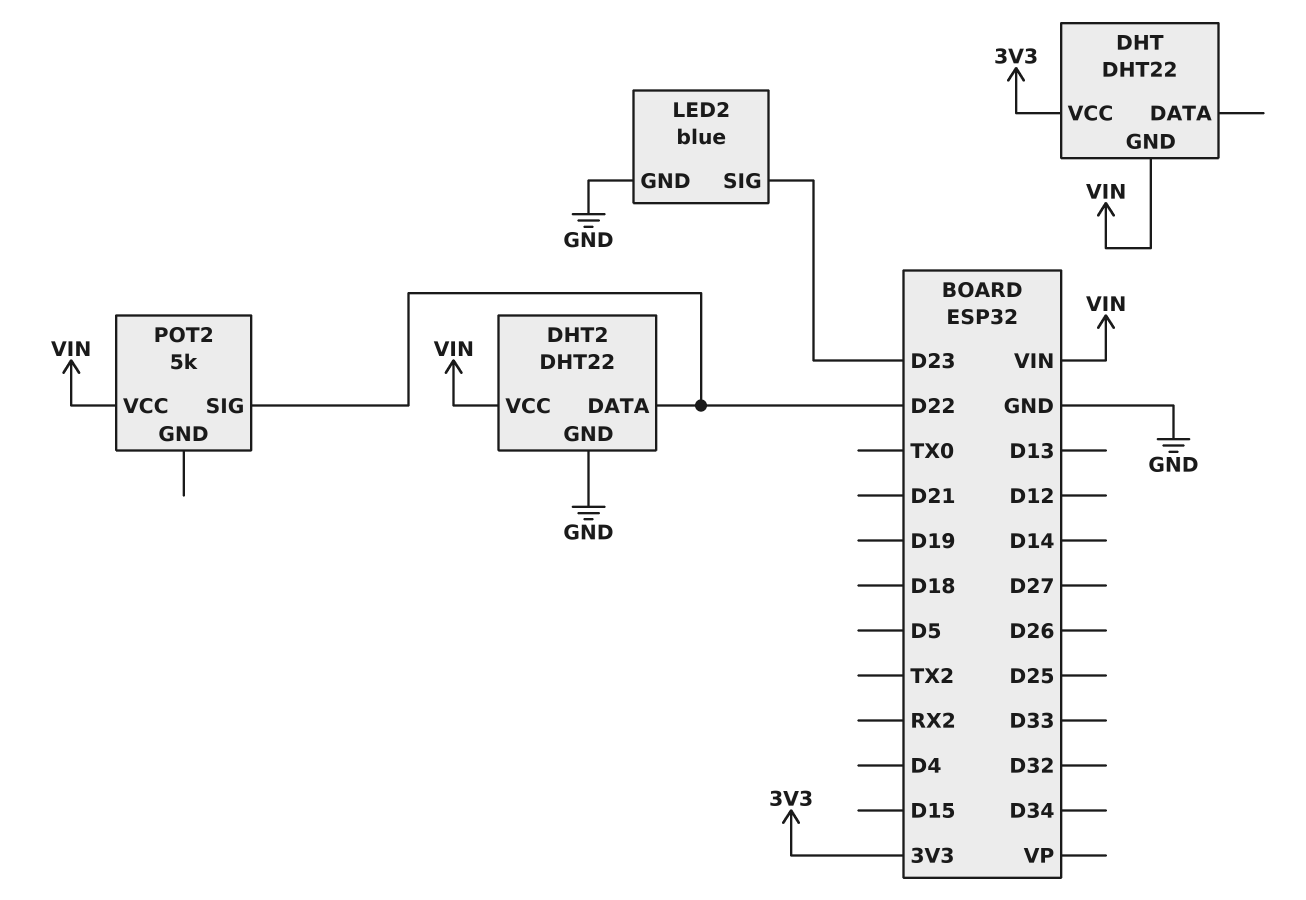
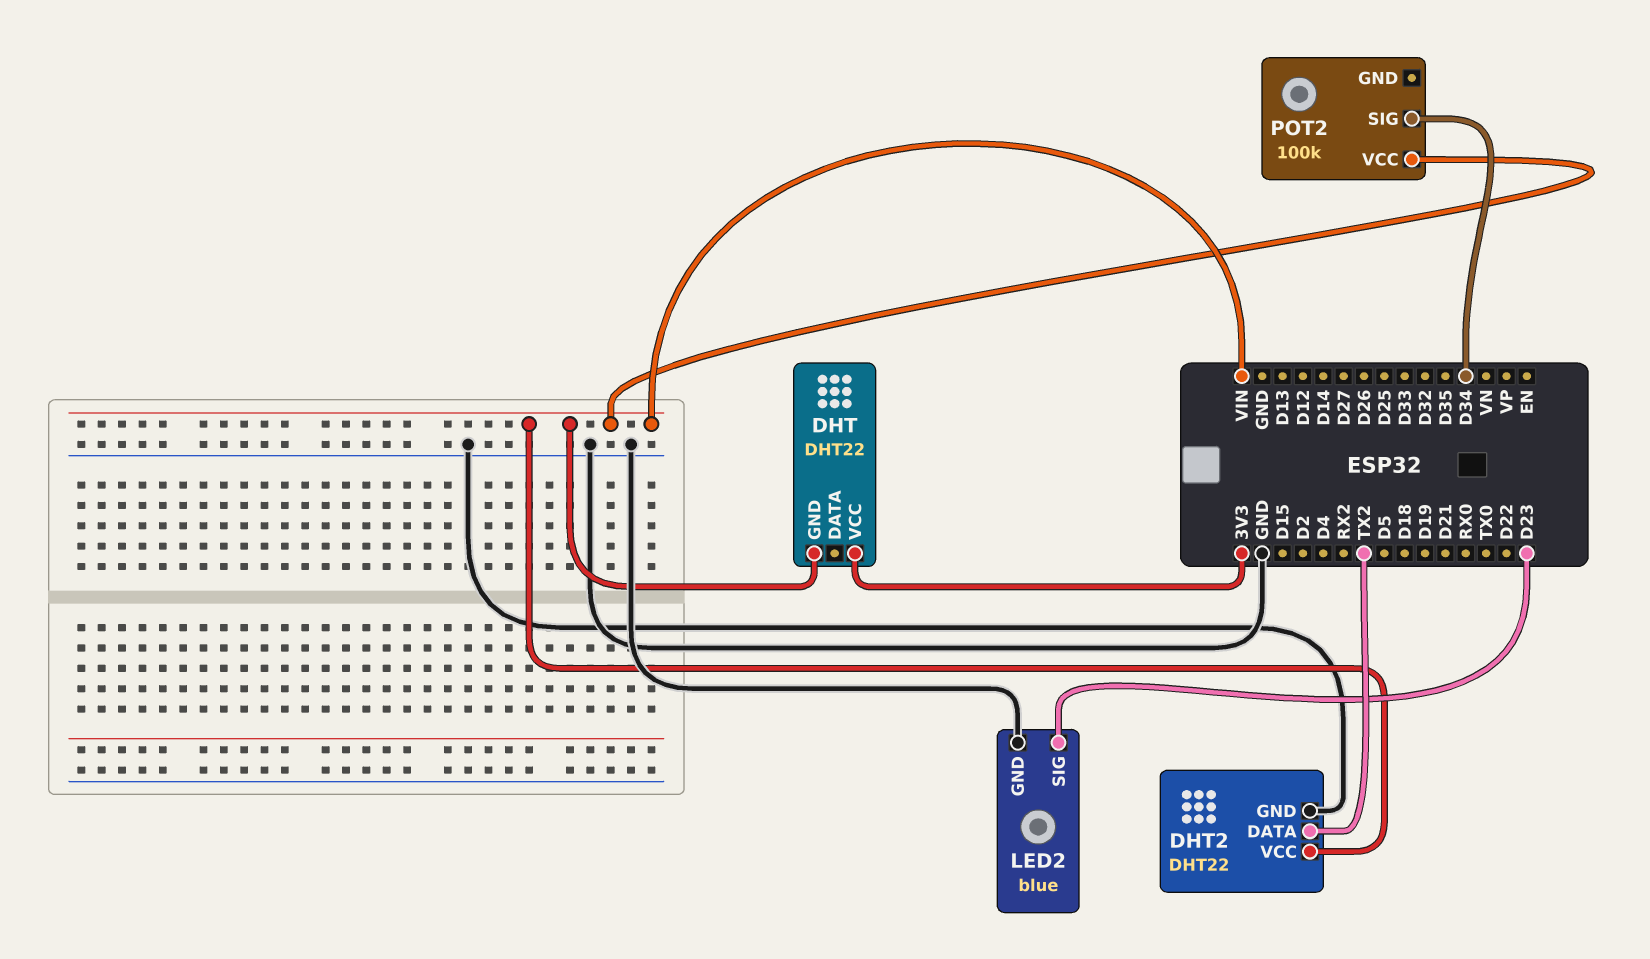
DHT2 pin DATA: D22 -> TX2
POT2: 5k -> 100k
POT2 pin SIG: D22 -> D34

